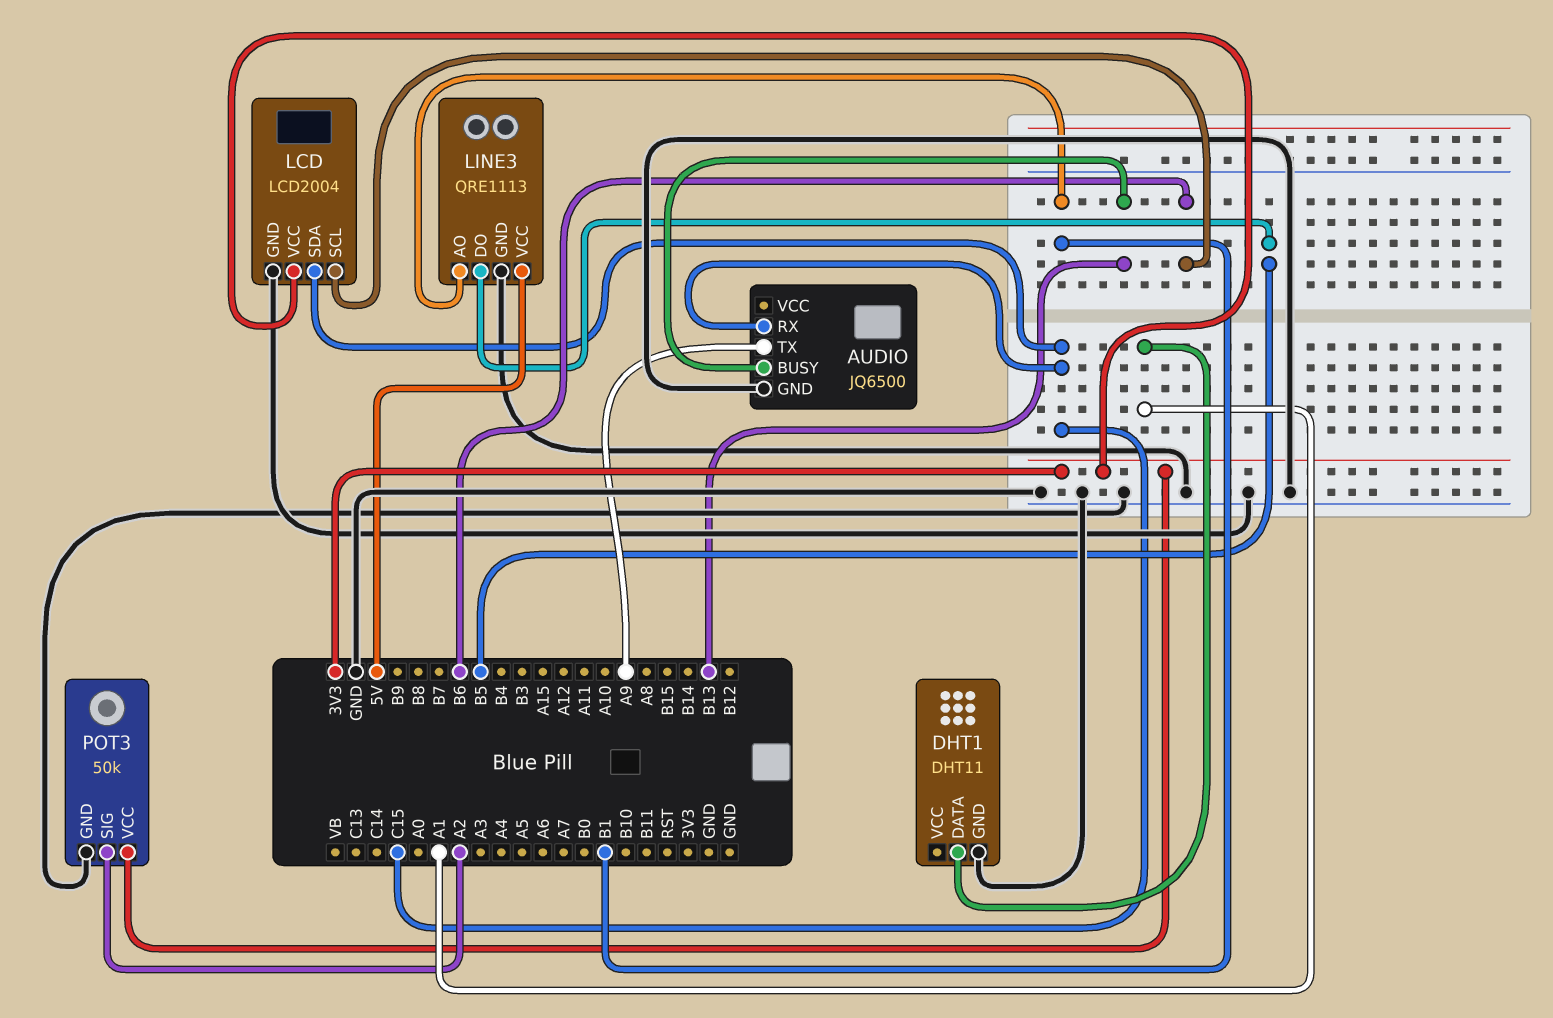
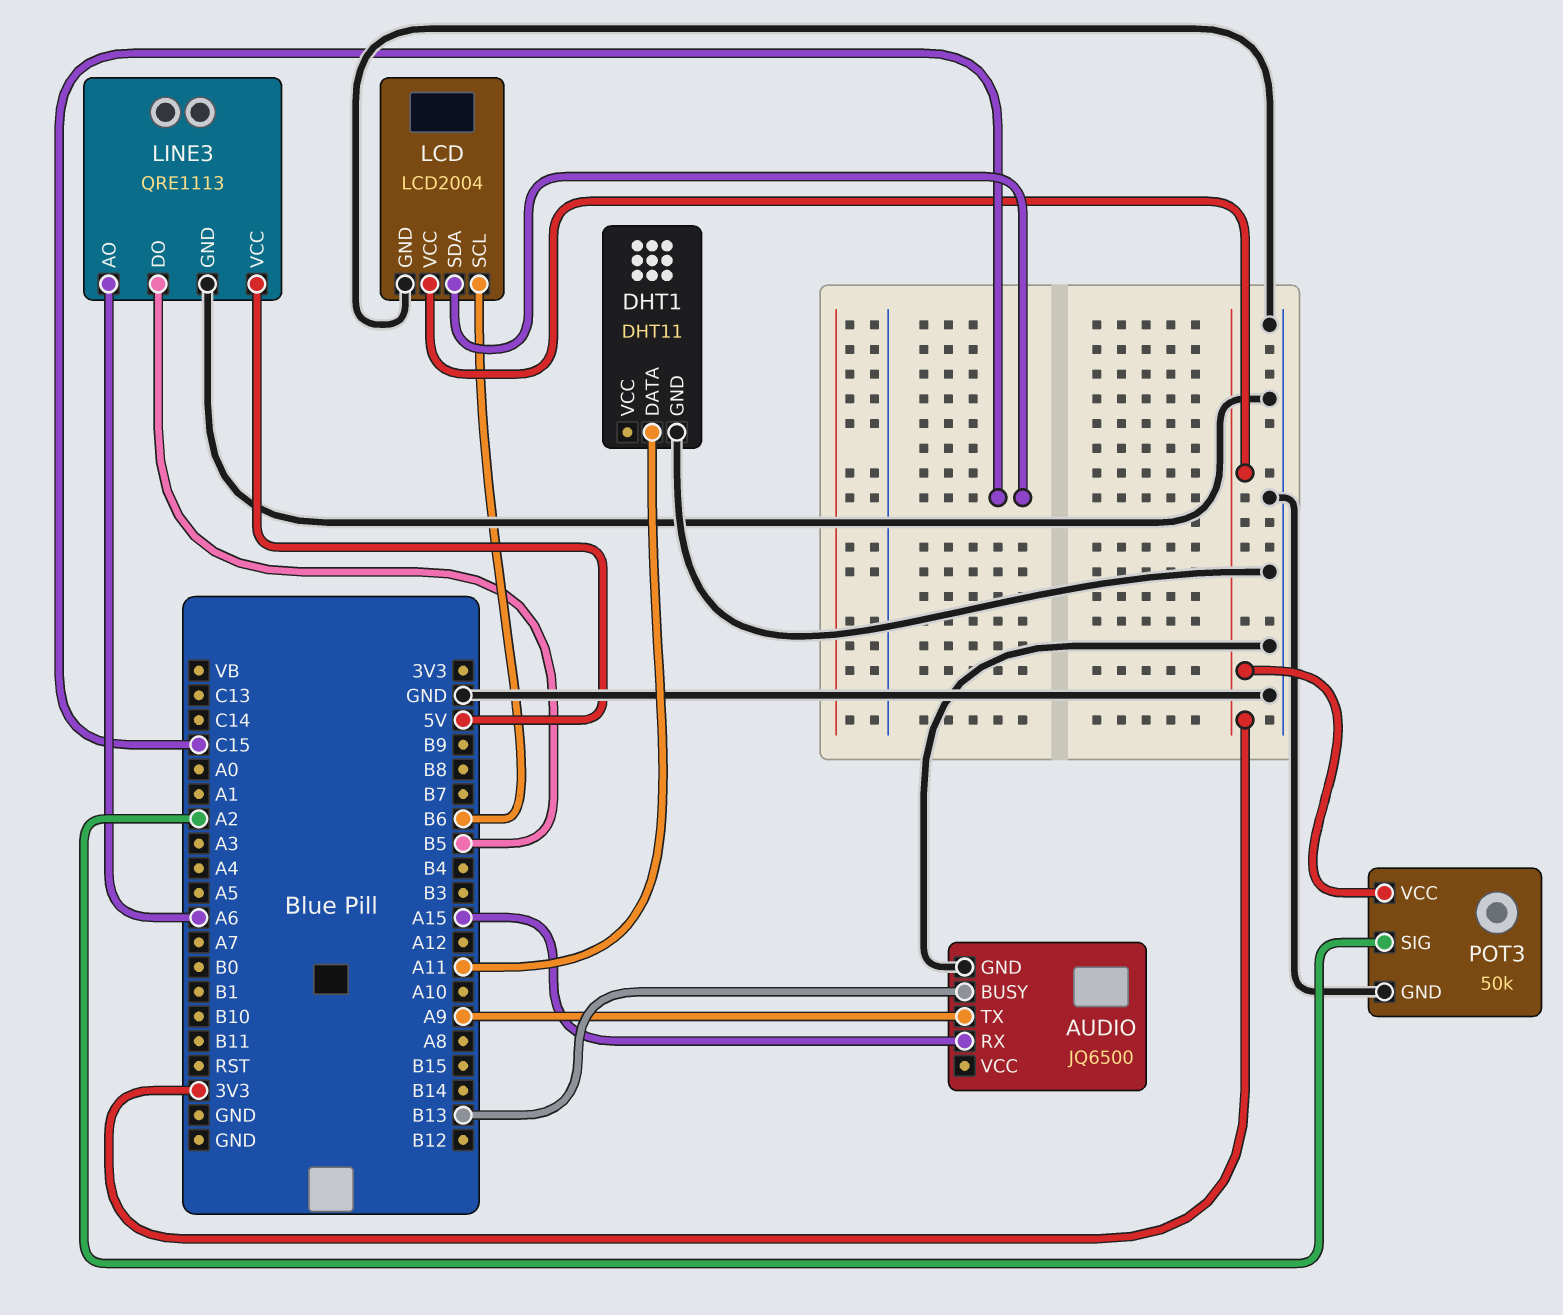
AUDIO pin RX: C15 -> A15
DHT1 pin DATA: A1 -> A11
LINE3 pin AO: B1 -> A6

